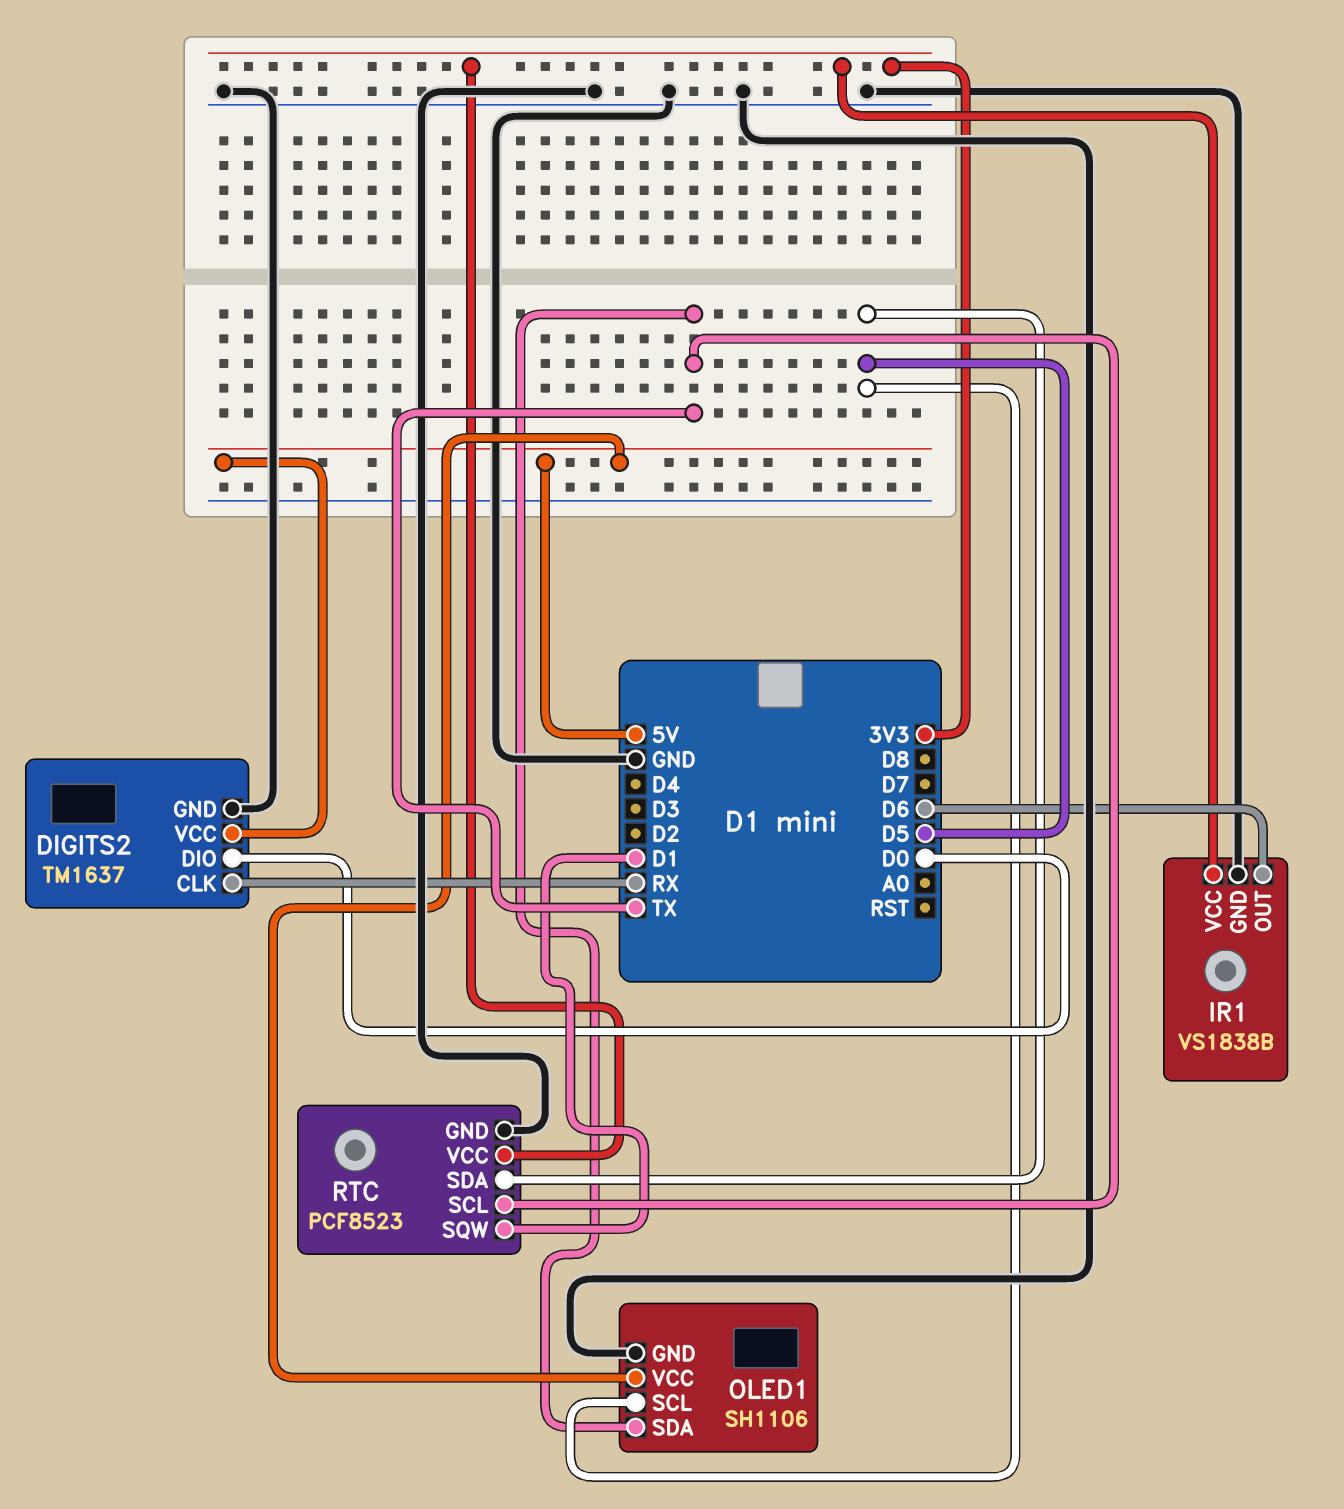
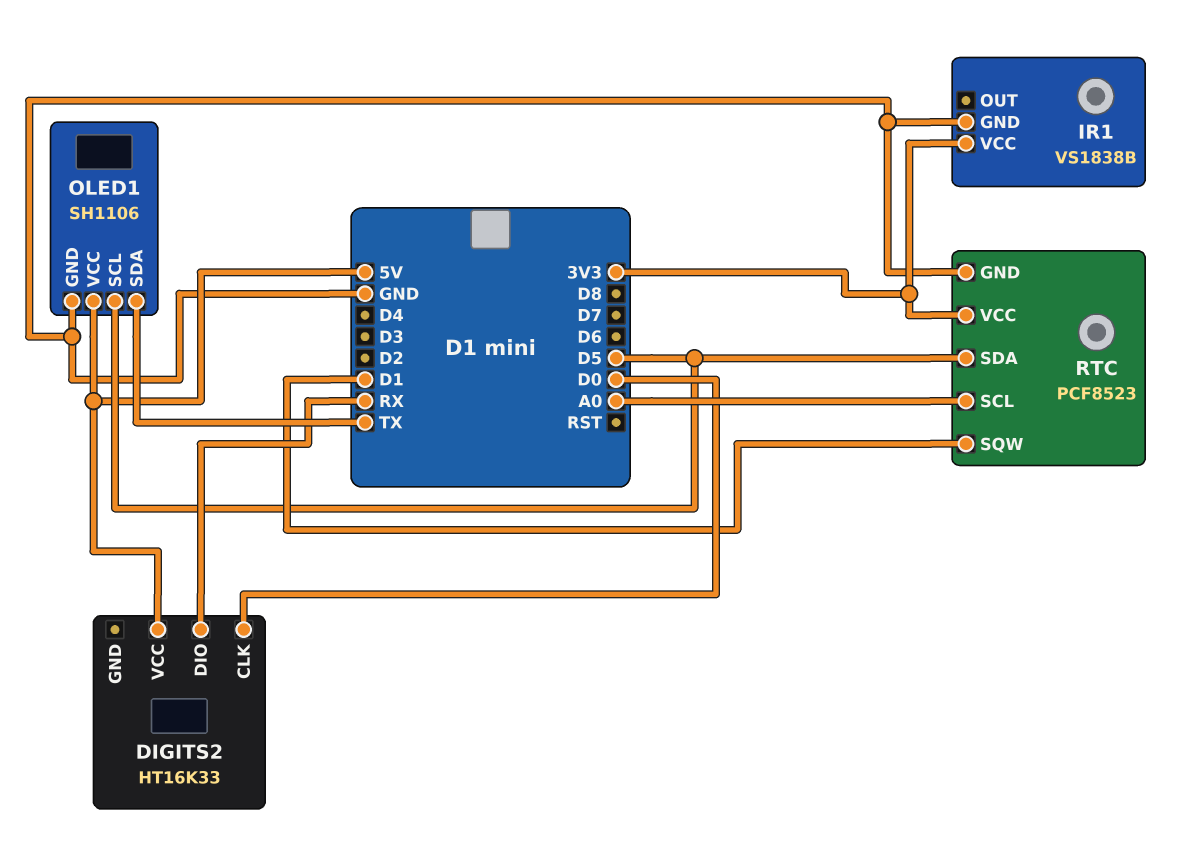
DIGITS2: TM1637 -> HT16K33
DIGITS2 pin CLK: RX -> D0
DIGITS2 pin DIO: D0 -> RX
DIGITS2 pin GND: GND -> none
IR1 pin OUT: D6 -> none
RTC pin SCL: TX -> A0

